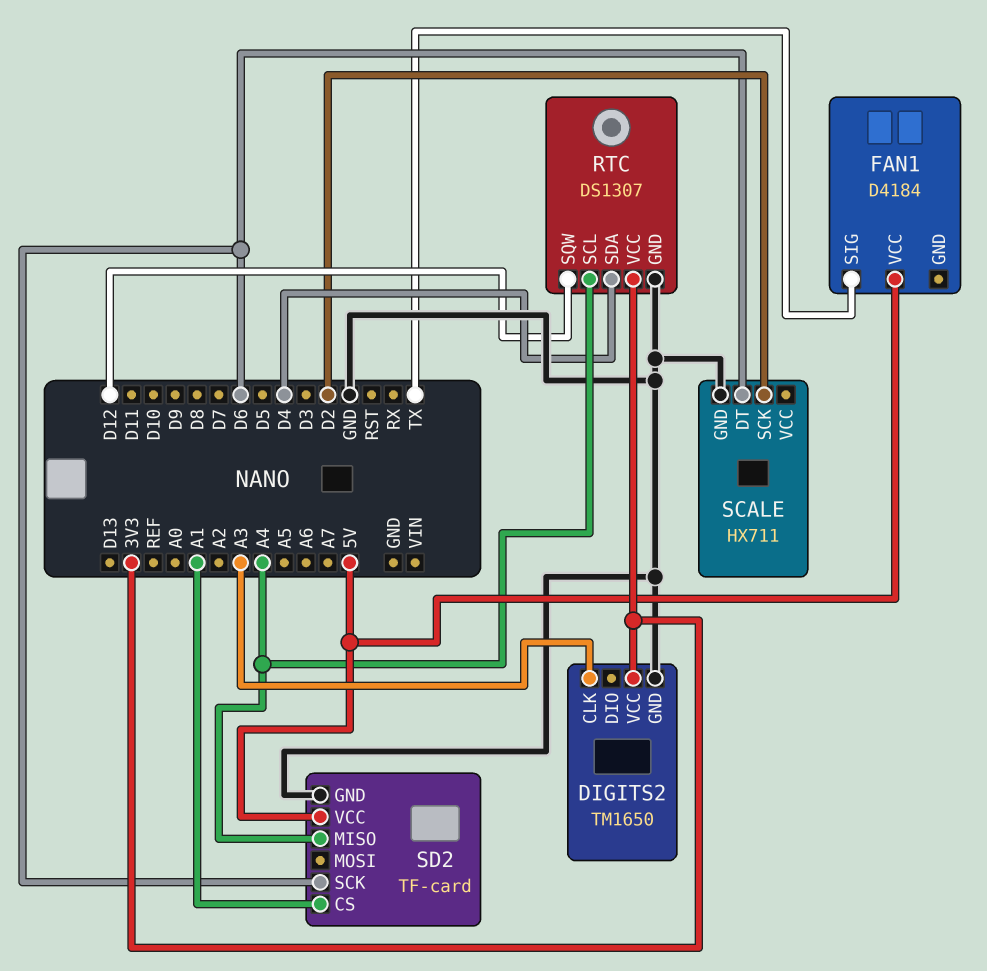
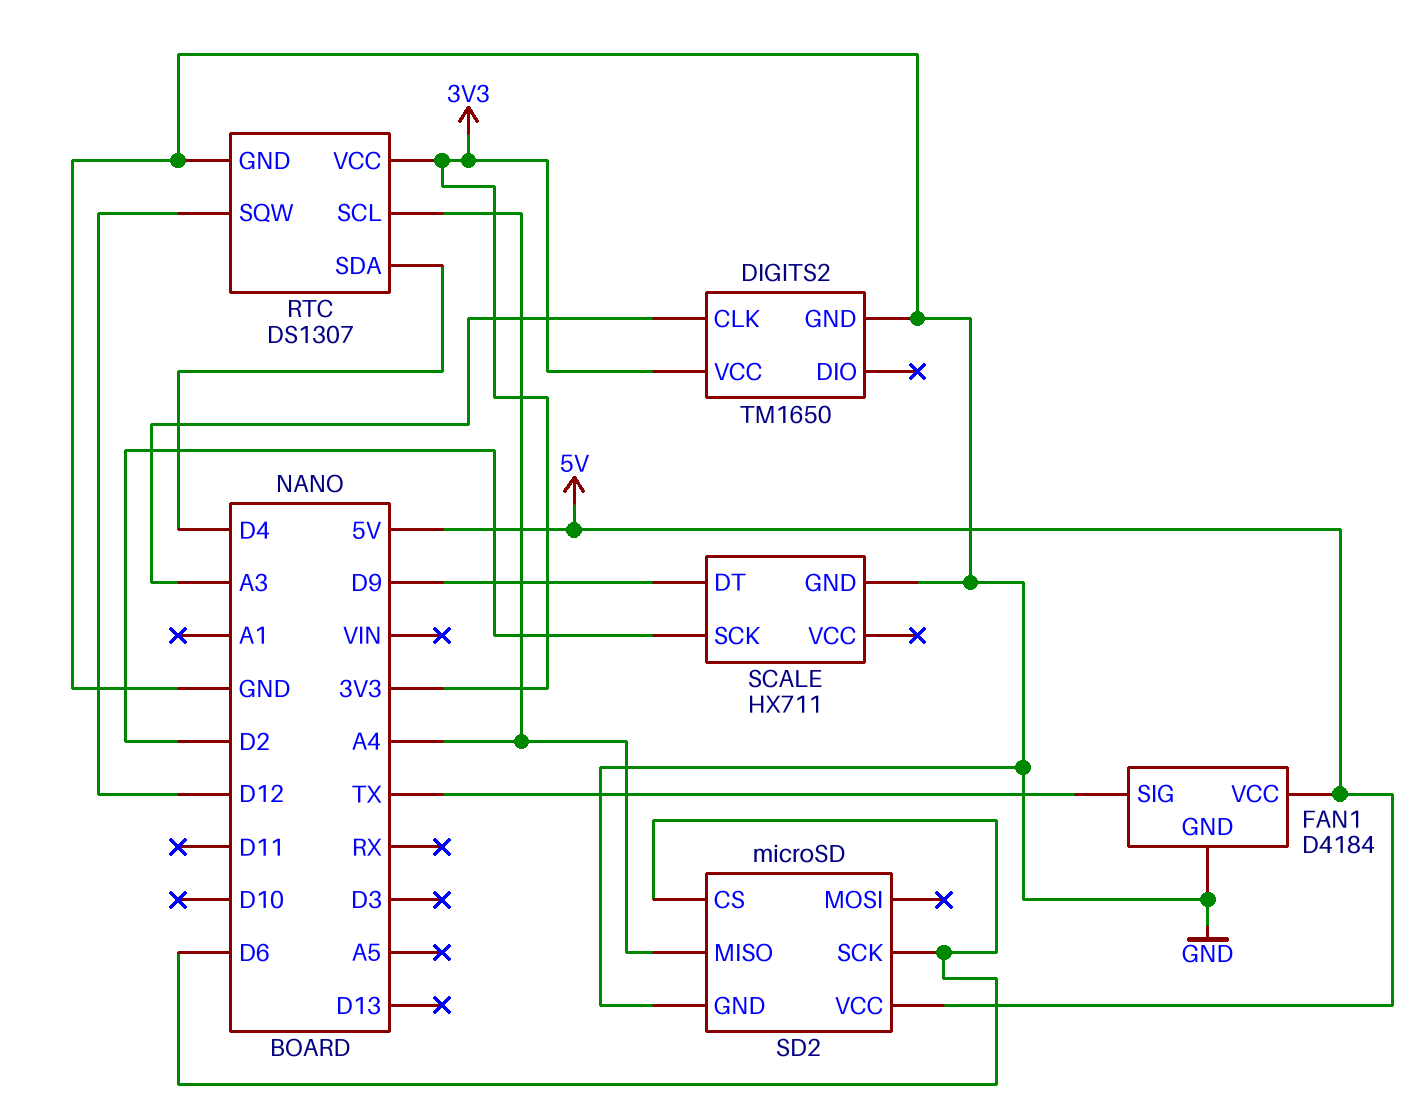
FAN1 pin GND: none -> GND
SCALE pin DT: D6 -> D9
SD2: TF-card -> microSD
SD2 pin CS: A1 -> D6

